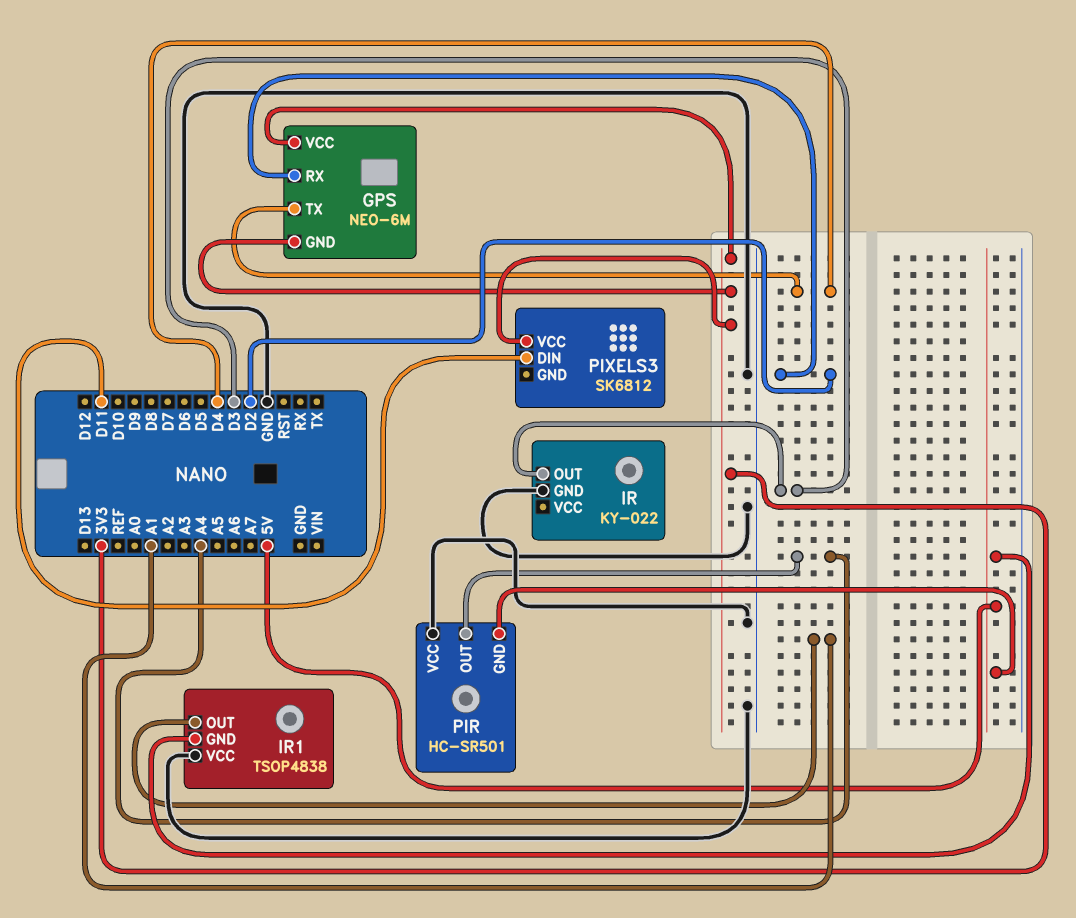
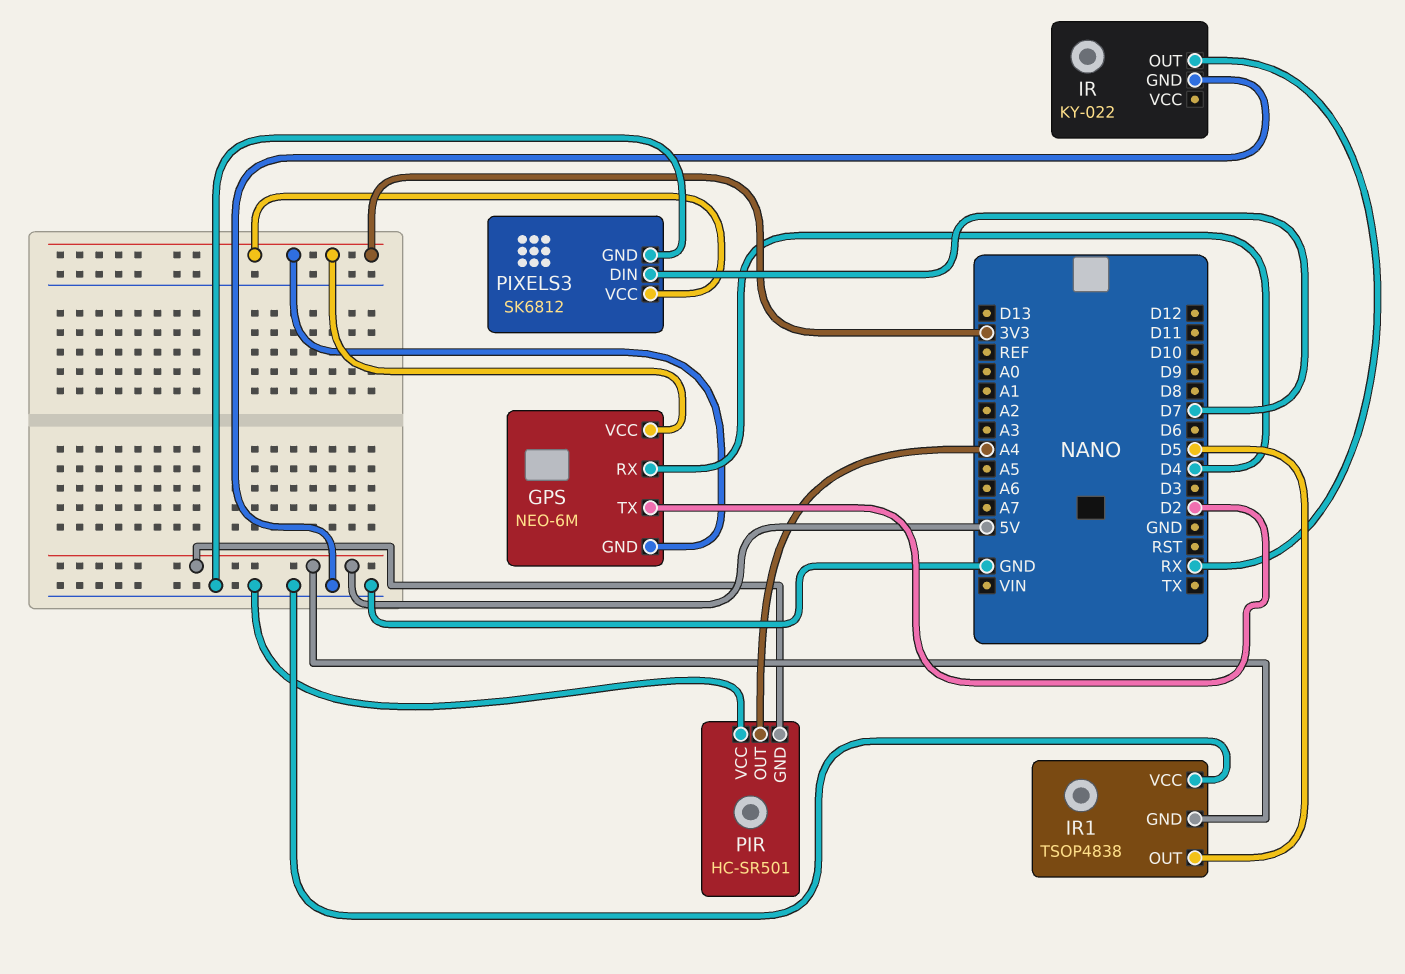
GPS pin RX: D2 -> D4
GPS pin TX: D4 -> D2
IR pin OUT: D3 -> RX
IR1 pin OUT: A1 -> D5
PIXELS3 pin DIN: D11 -> D7
PIXELS3 pin GND: none -> GND

